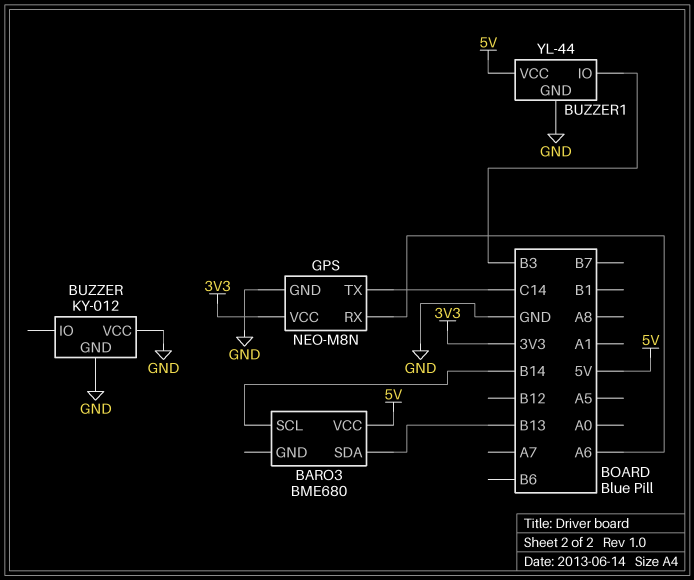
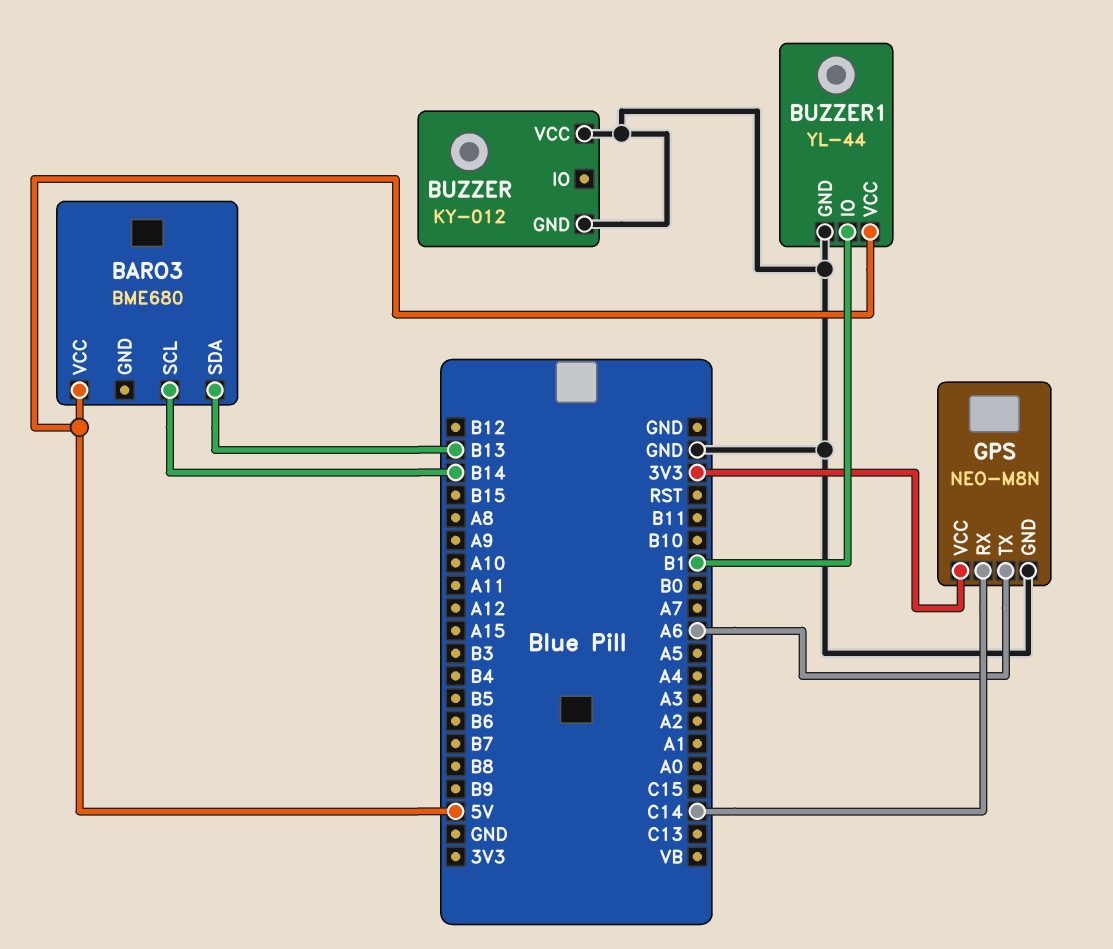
BUZZER1 pin IO: B3 -> B1
GPS pin RX: A6 -> C14
GPS pin TX: C14 -> A6

